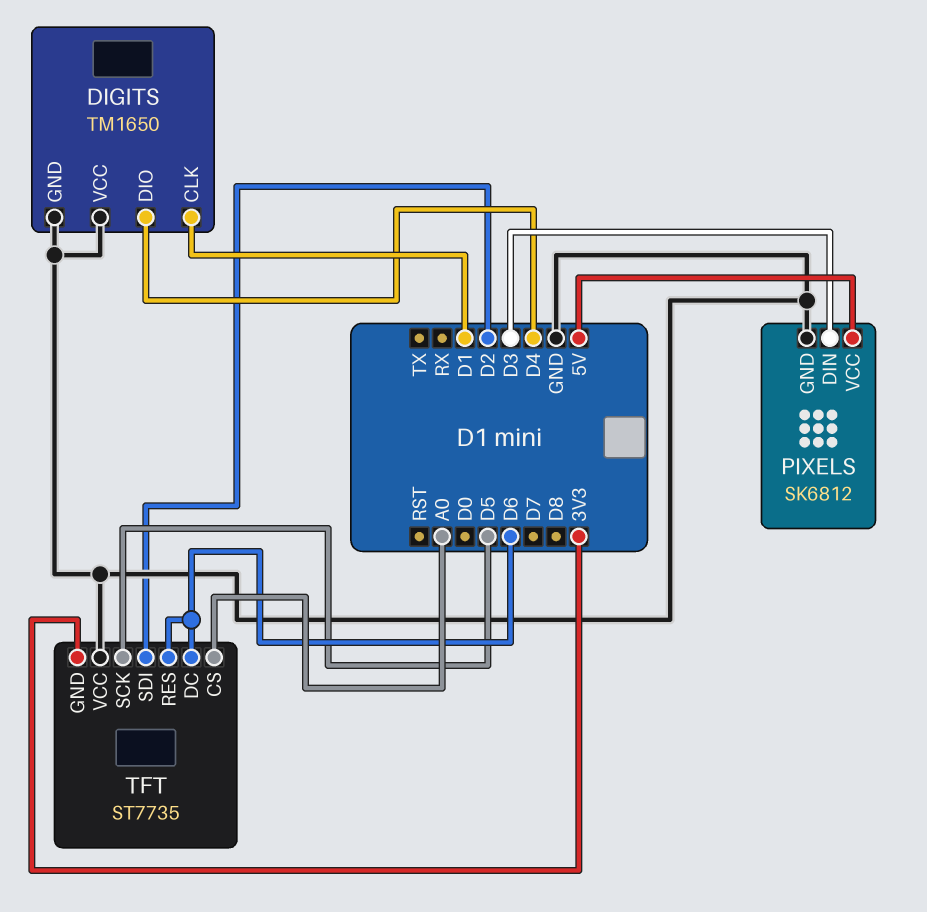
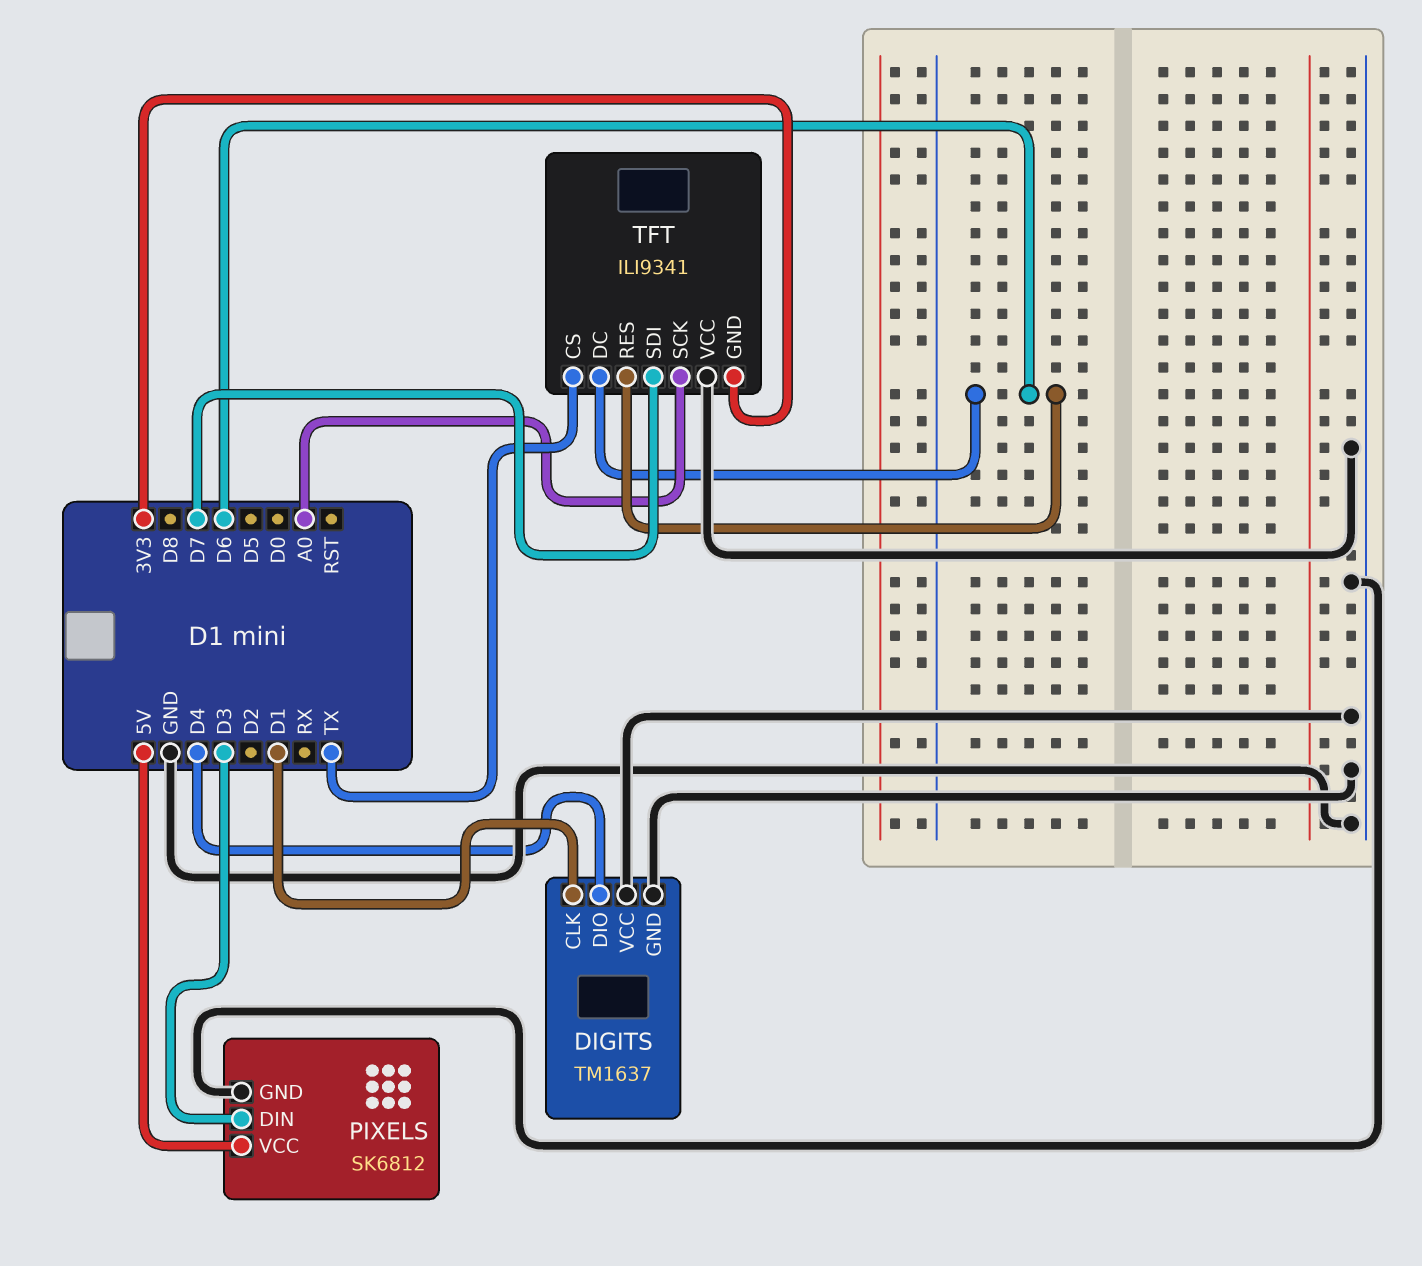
DIGITS: TM1650 -> TM1637
TFT: ST7735 -> ILI9341
TFT pin CS: A0 -> TX
TFT pin SCK: D5 -> A0
TFT pin SDI: D2 -> D7

